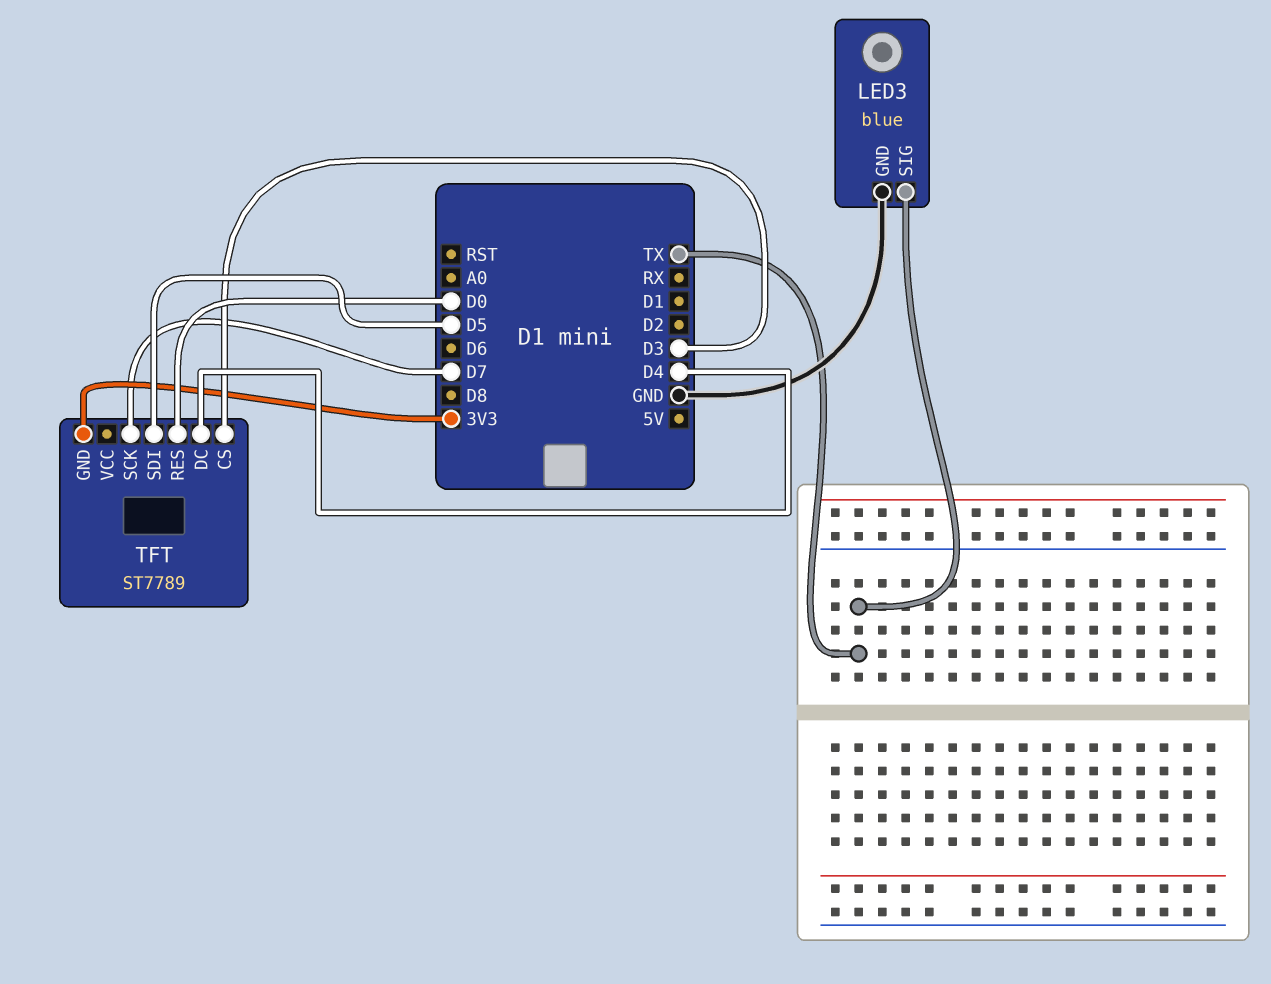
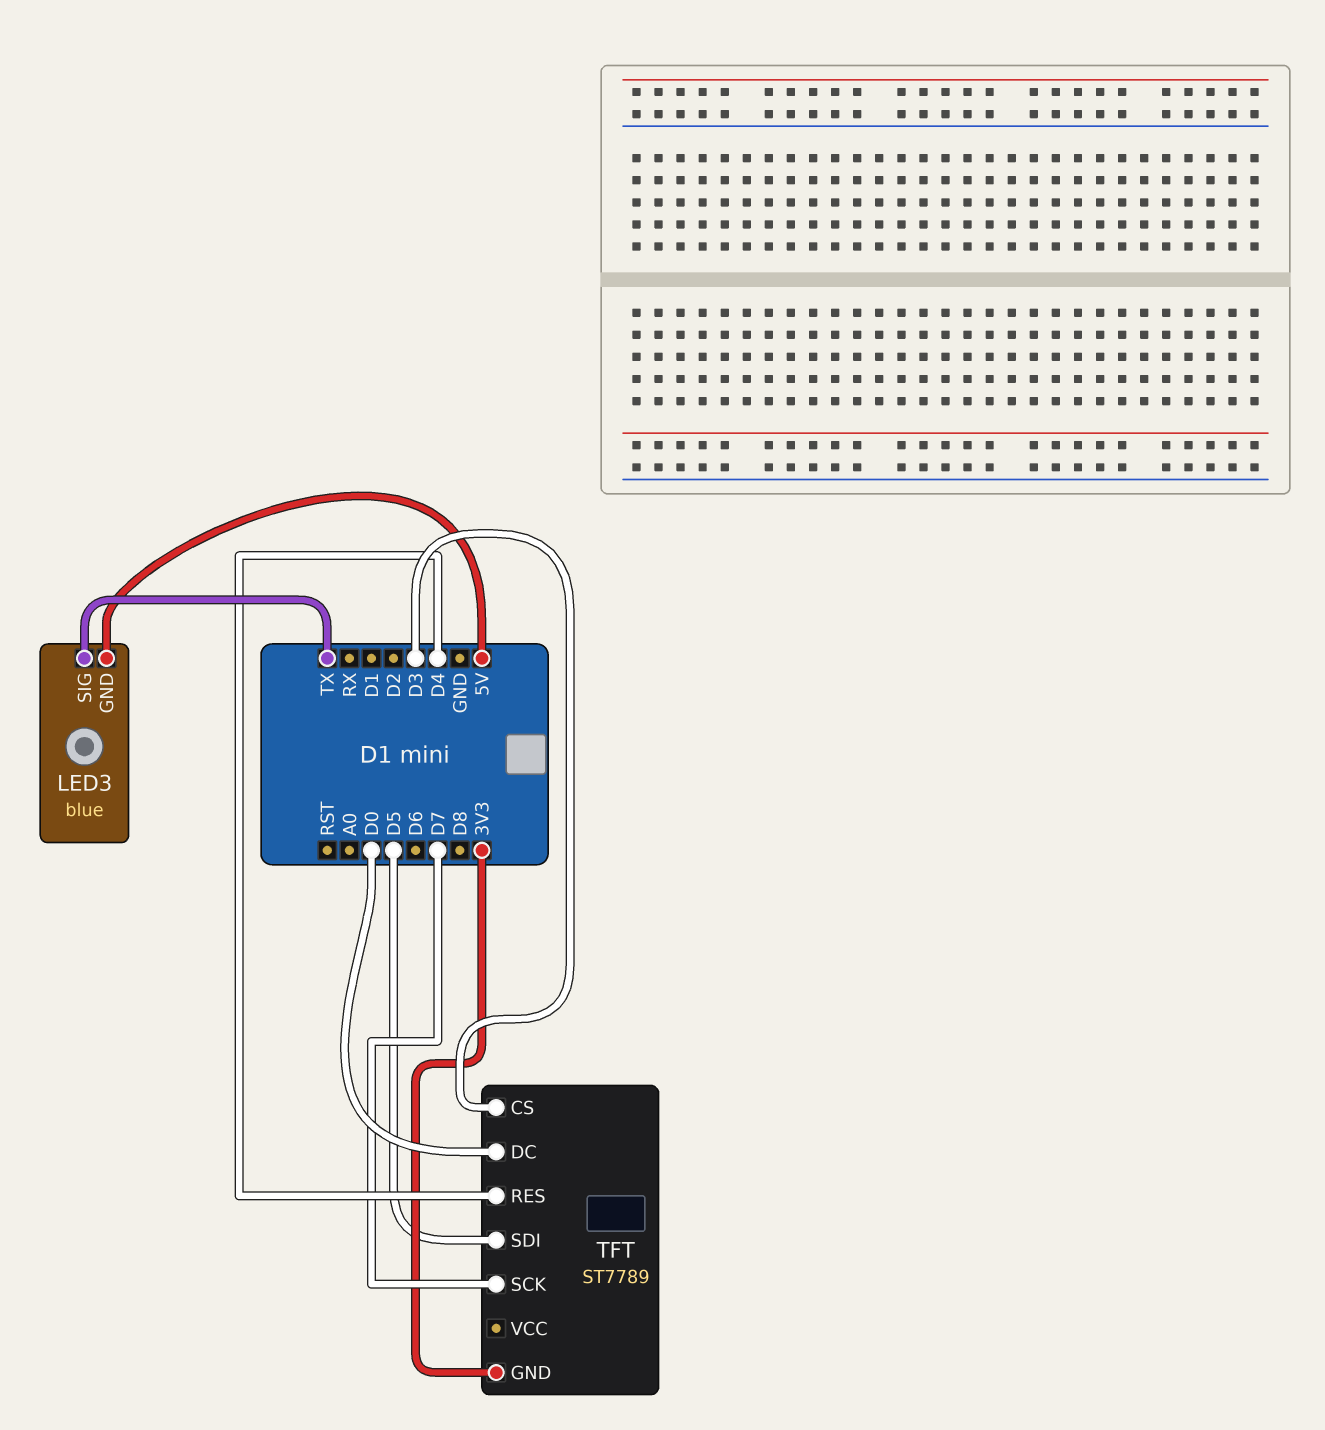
LED3 pin GND: GND -> 5V
TFT pin DC: D4 -> D0
TFT pin RES: D0 -> D4

